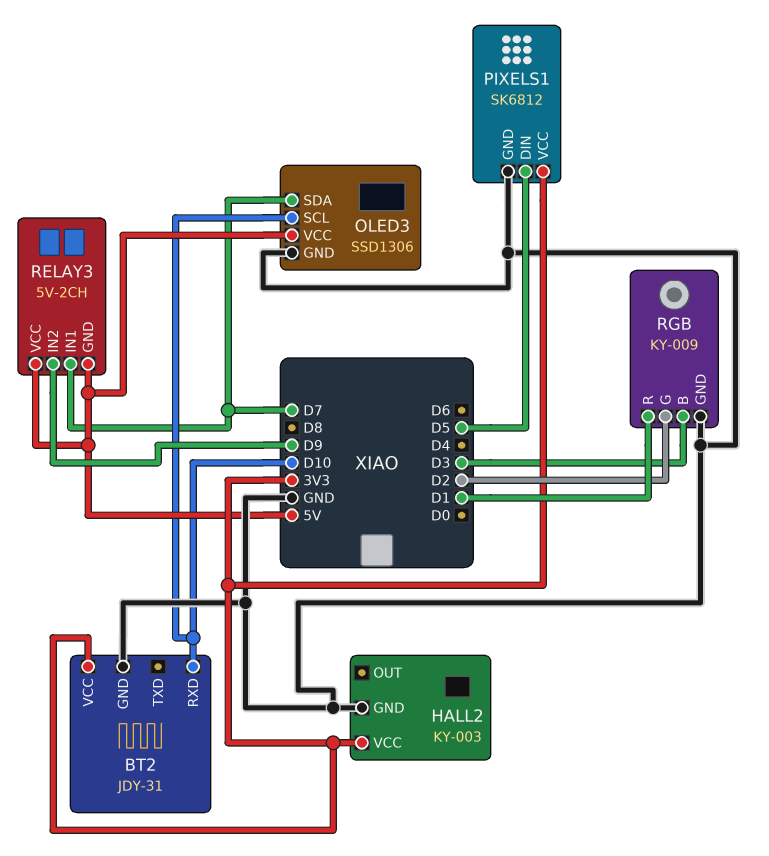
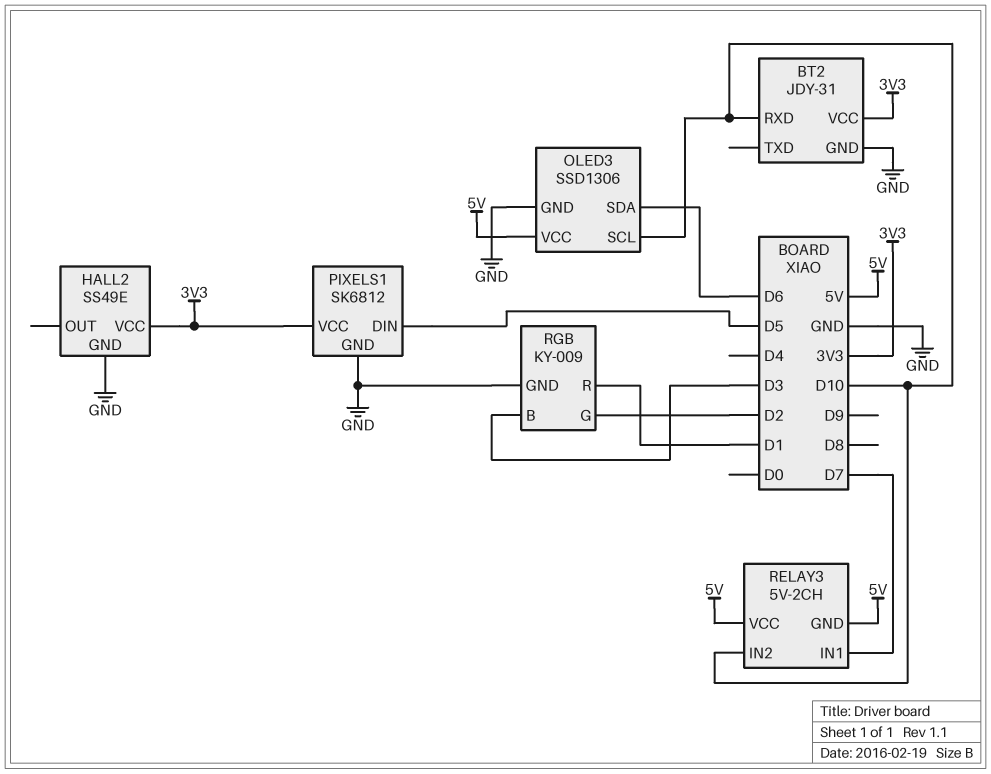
HALL2: KY-003 -> SS49E
OLED3 pin SDA: D7 -> D6
RELAY3 pin IN2: D9 -> D10

